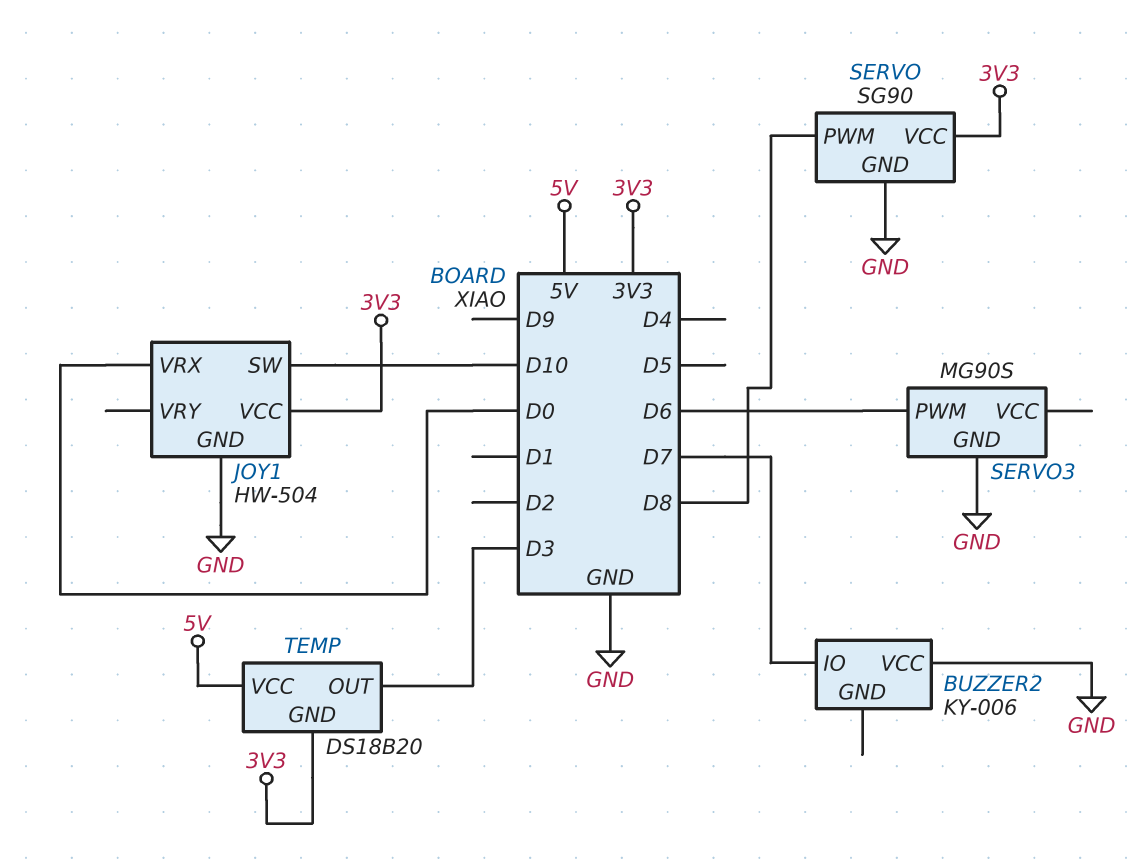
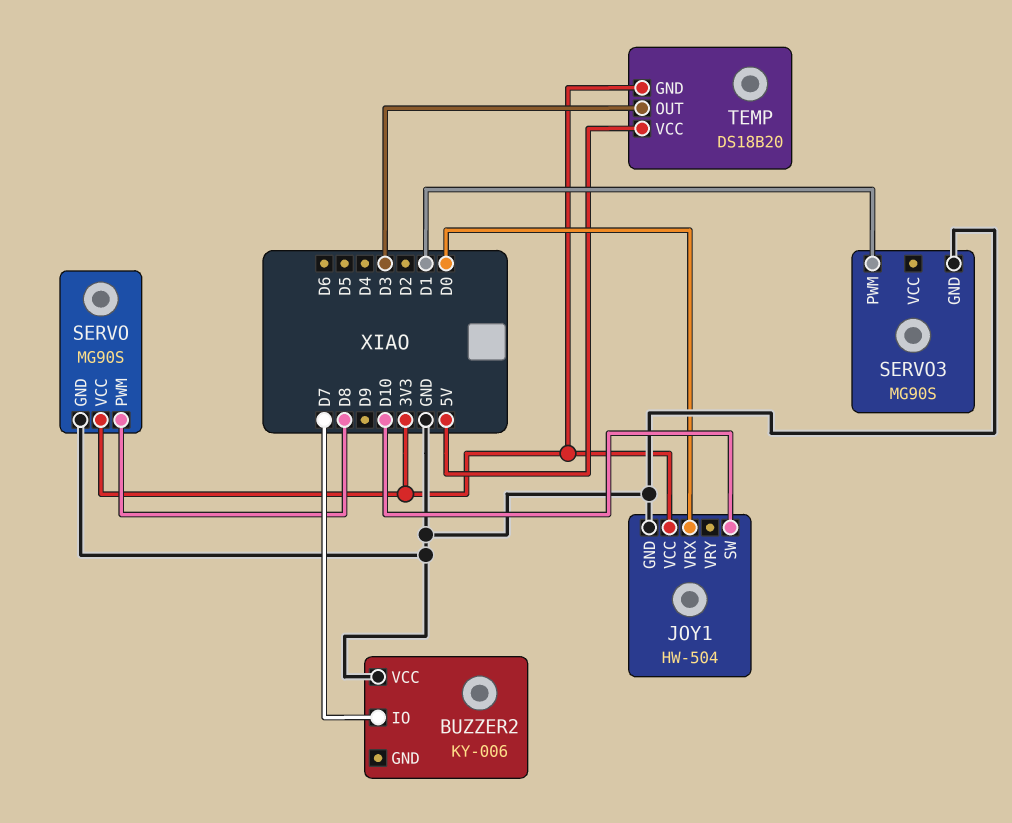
SERVO: SG90 -> MG90S
SERVO3 pin PWM: D6 -> D1

